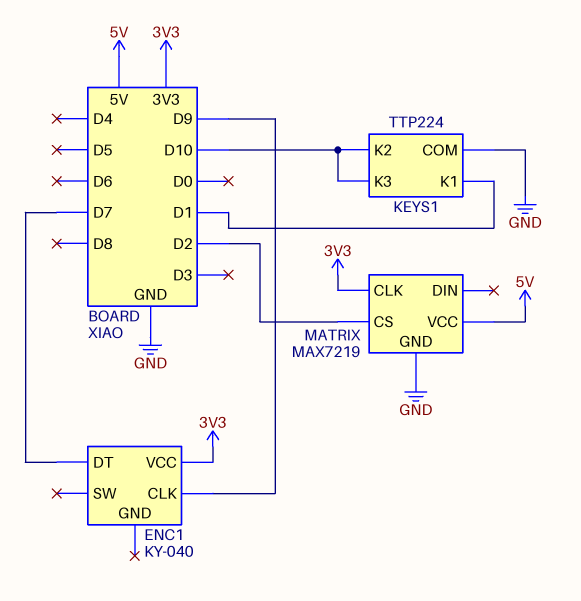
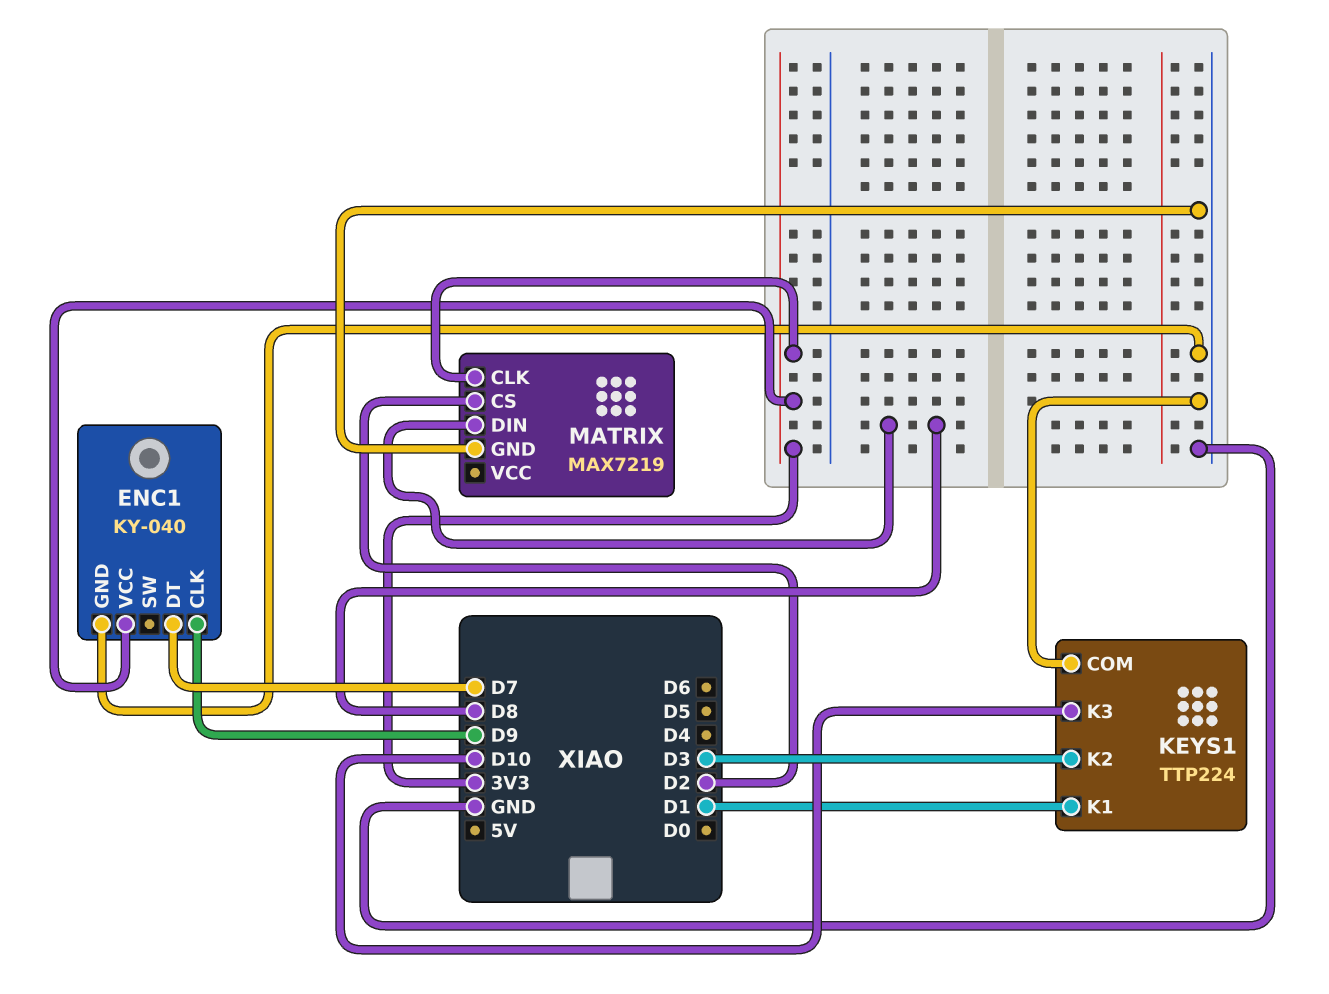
ENC1 pin GND: none -> GND
KEYS1 pin K2: D10 -> D3
MATRIX pin DIN: none -> D8
MATRIX pin VCC: 5V -> none

